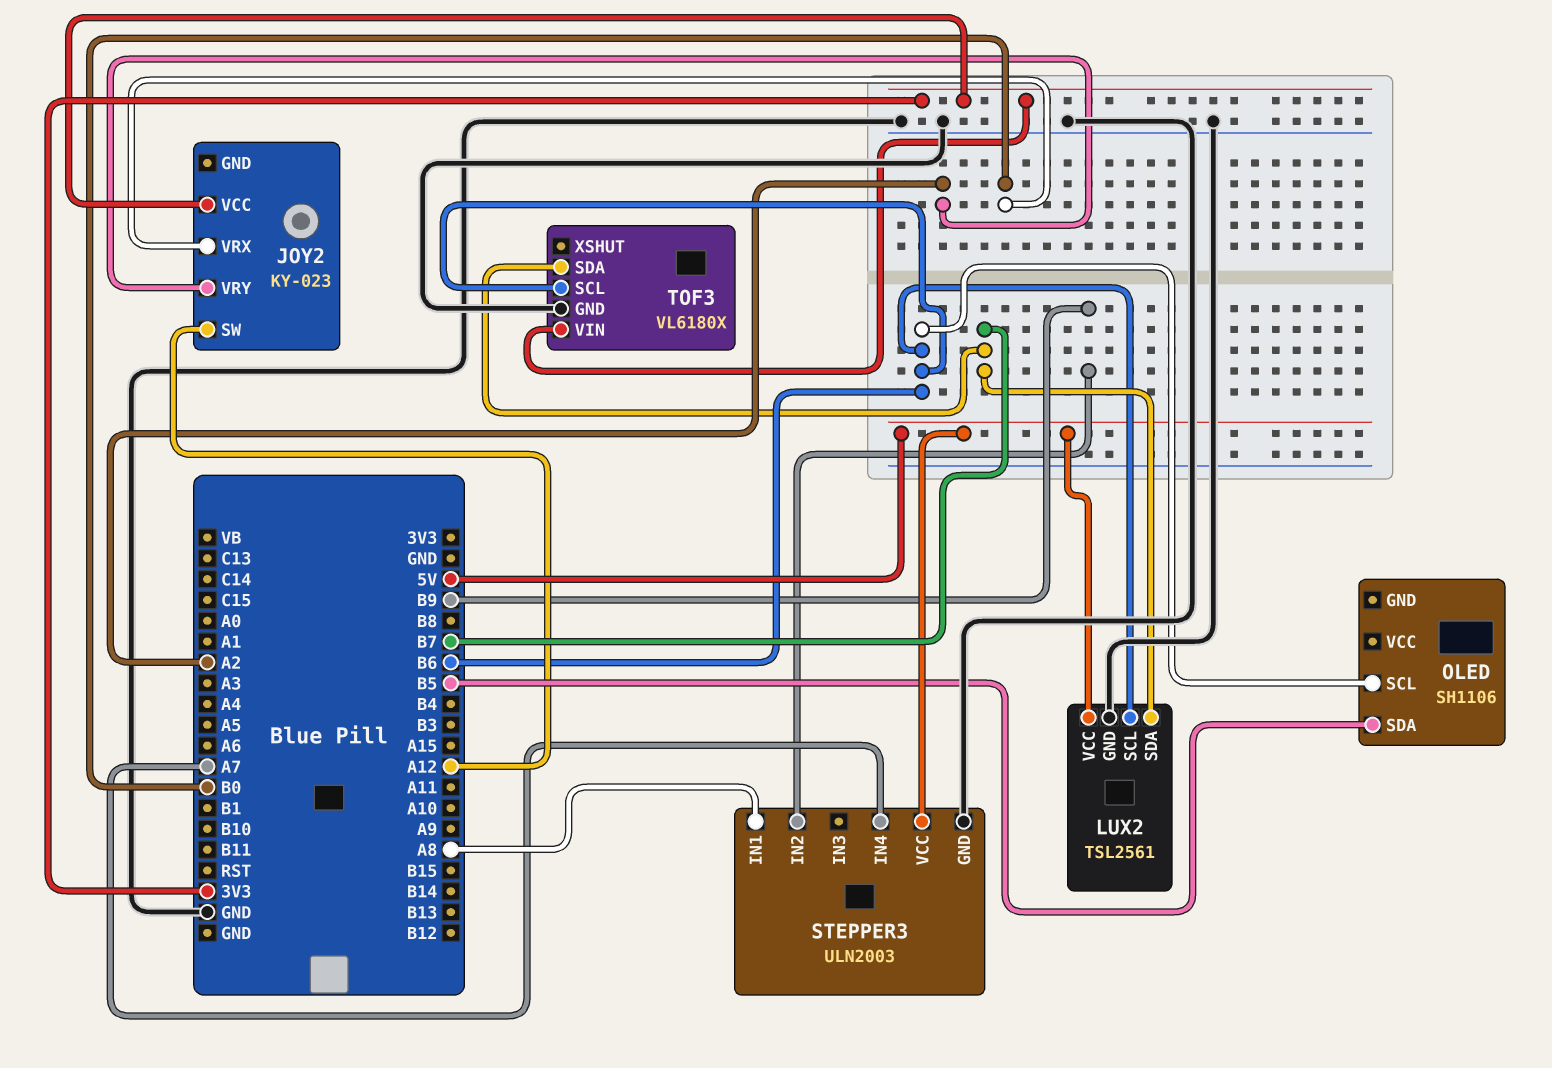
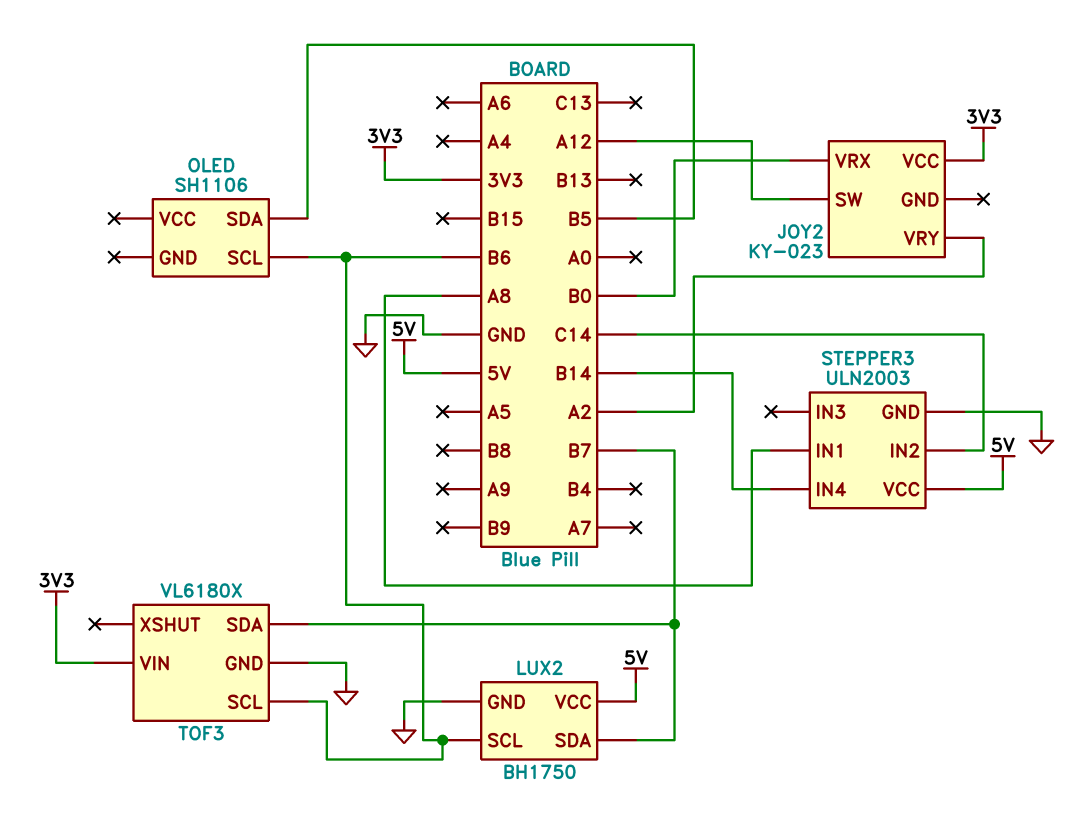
LUX2: TSL2561 -> BH1750
STEPPER3 pin IN2: B9 -> C14
STEPPER3 pin IN4: A7 -> B14

